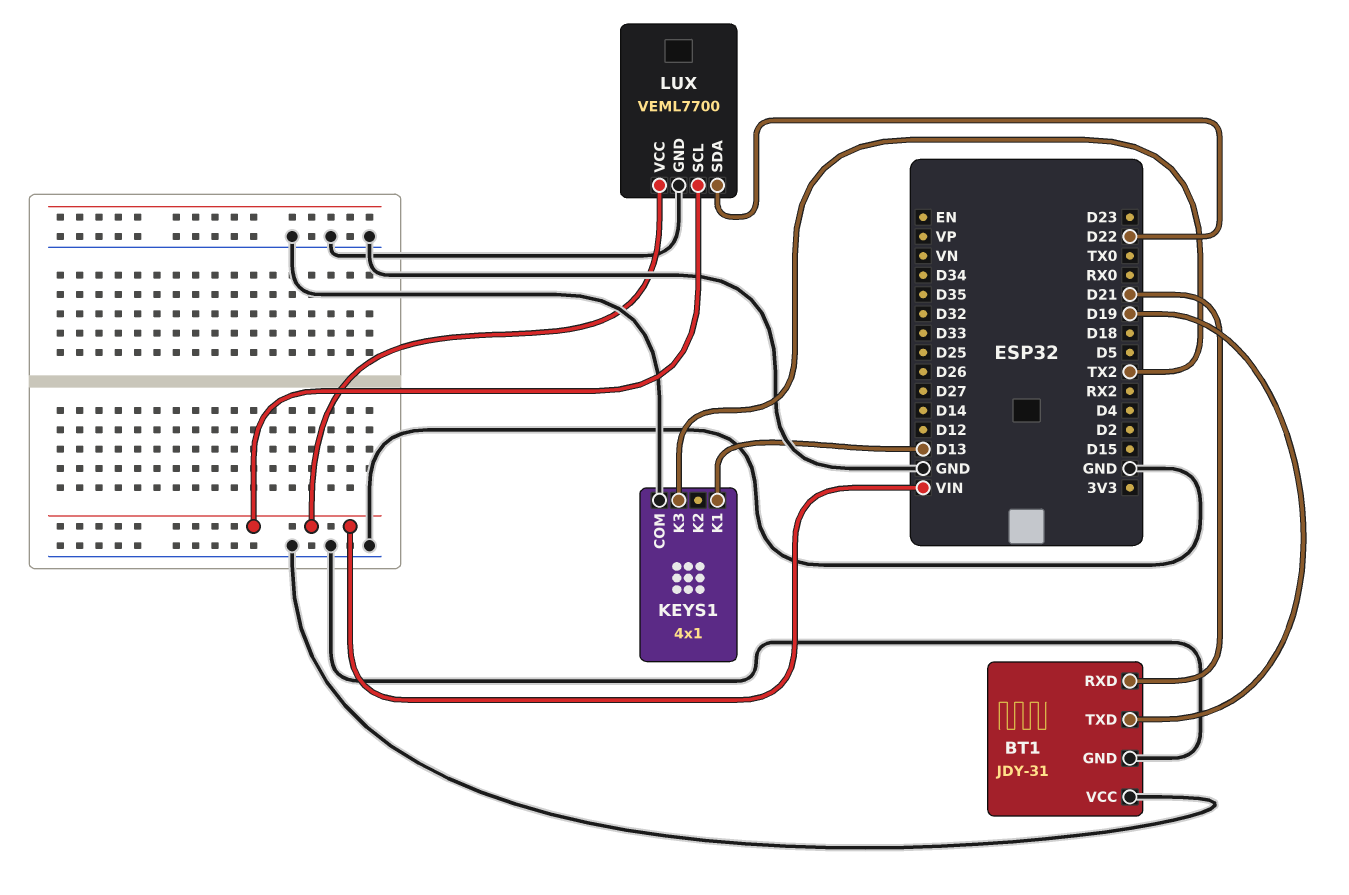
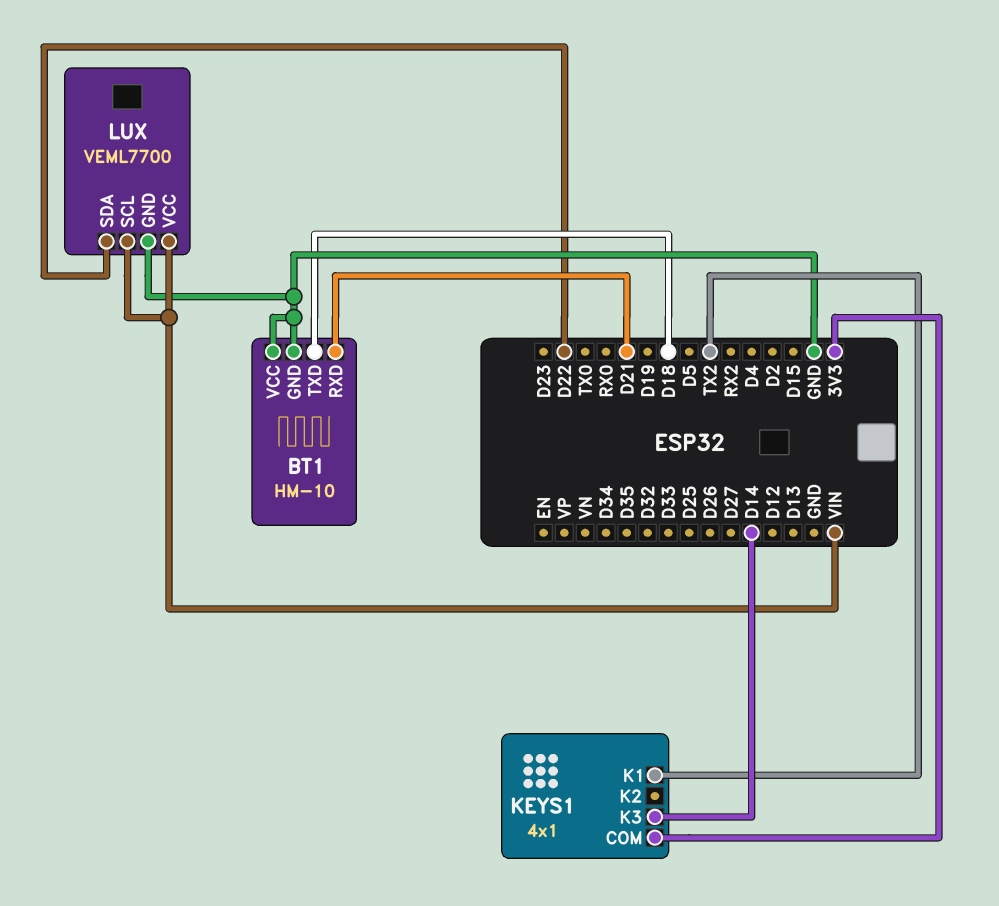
BT1: JDY-31 -> HM-10
BT1 pin TXD: D19 -> D18
KEYS1 pin COM: GND -> 3V3
KEYS1 pin K1: D13 -> TX2
KEYS1 pin K3: TX2 -> D14

